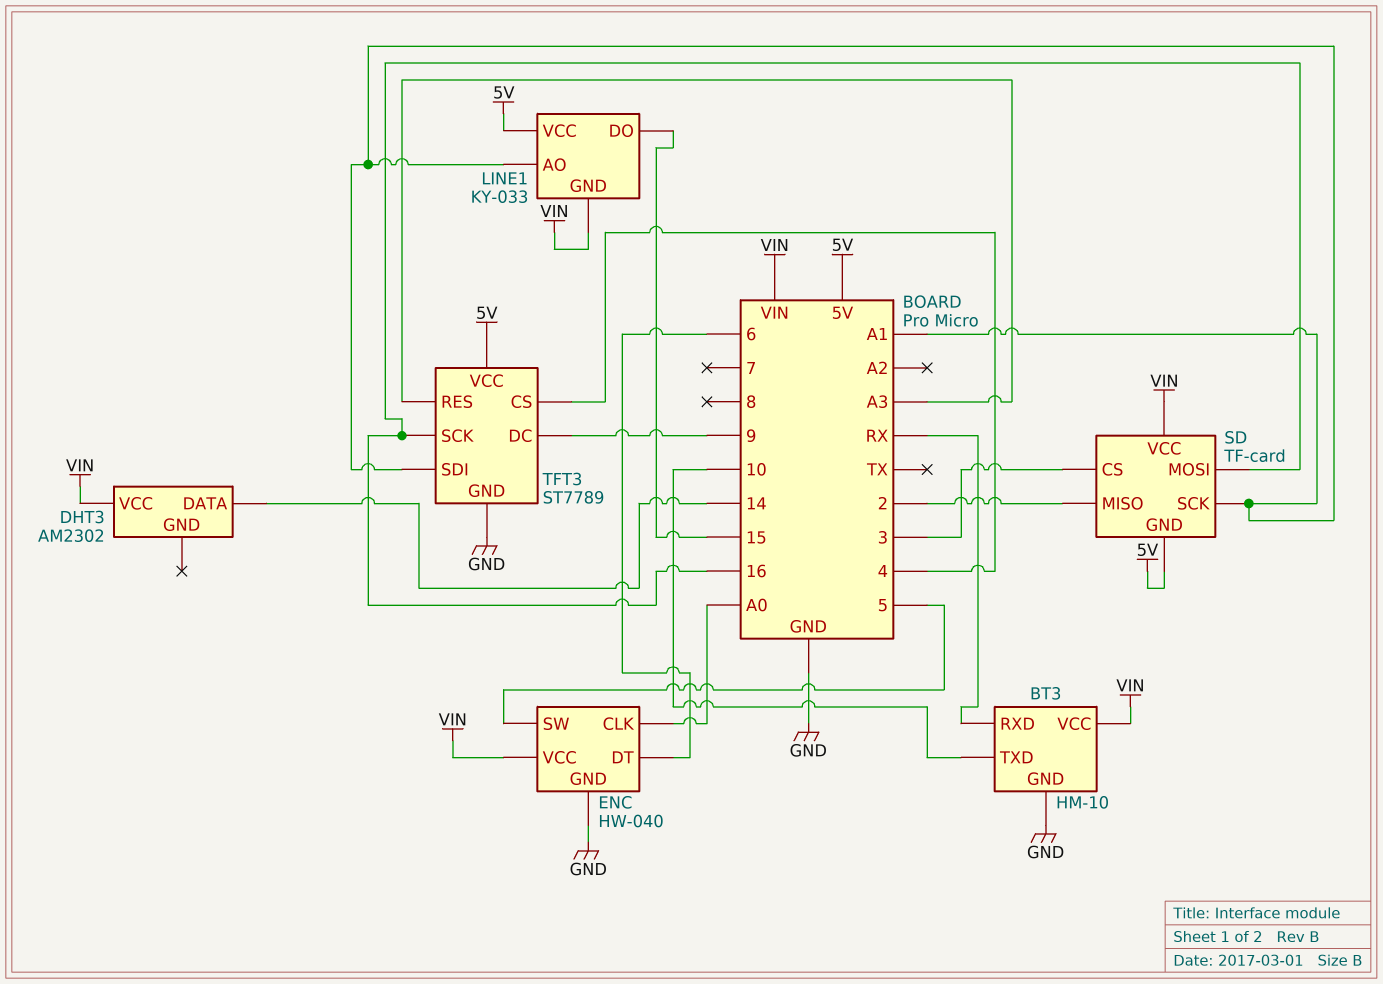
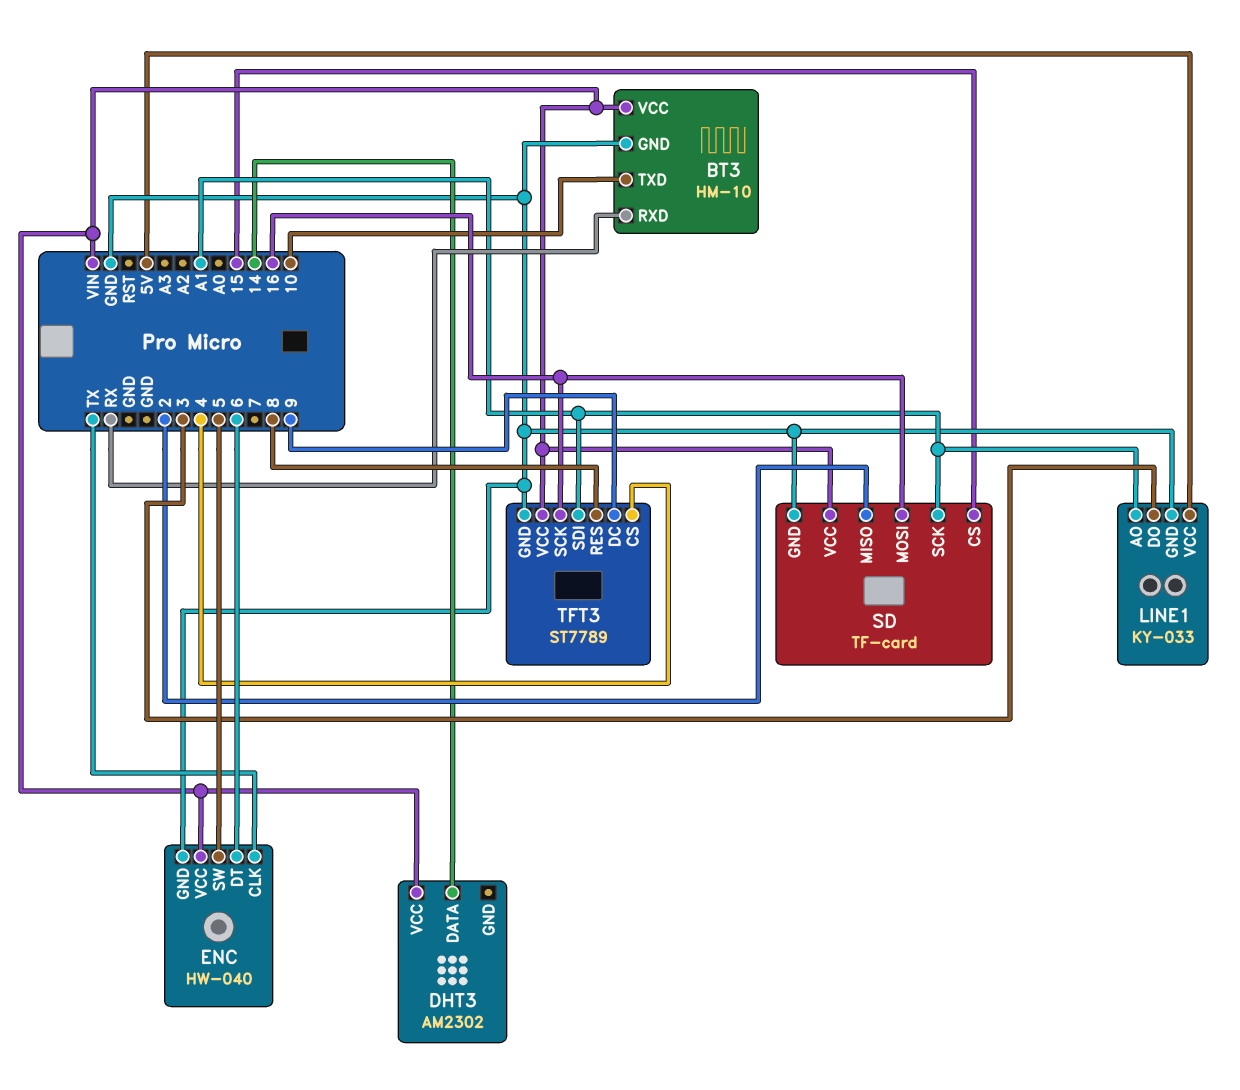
ENC pin CLK: A0 -> TX
LINE1 pin DO: 15 -> 3
LINE1 pin GND: VIN -> GND
SD pin CS: 3 -> 15
SD pin GND: 5V -> GND
TFT3 pin RES: A3 -> 8
TFT3 pin VCC: 5V -> VIN

